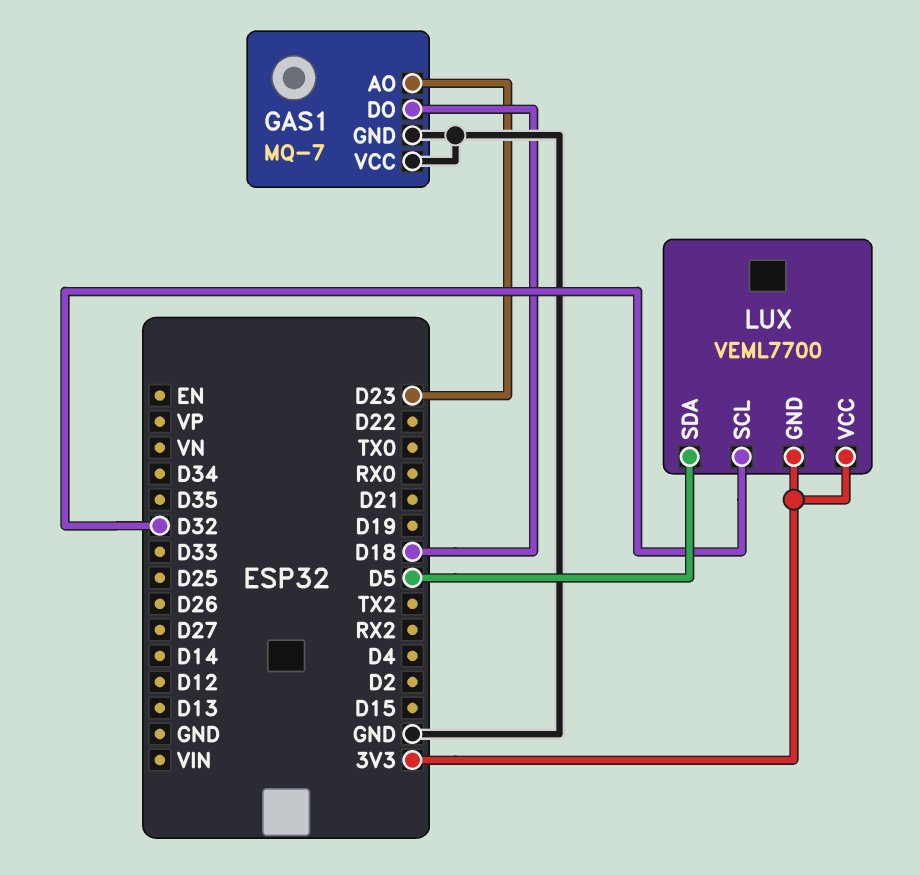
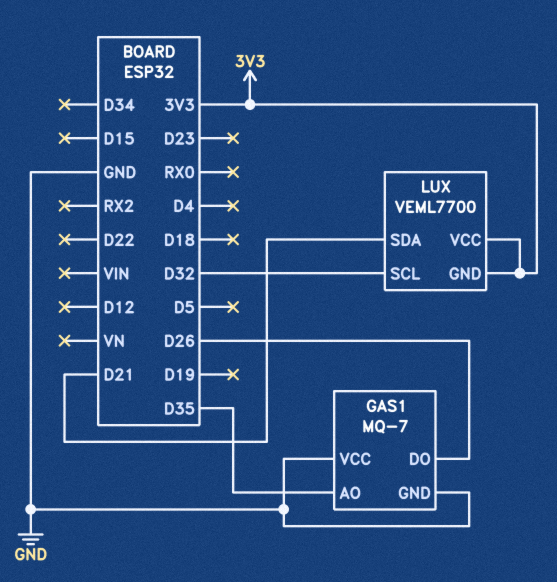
GAS1 pin AO: D23 -> D35
GAS1 pin DO: D18 -> D26
LUX pin SDA: D5 -> D21

